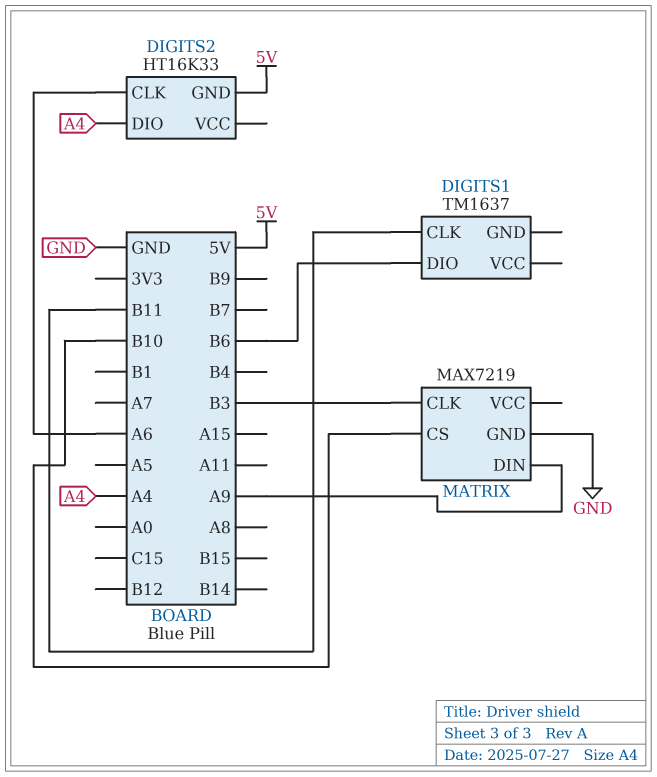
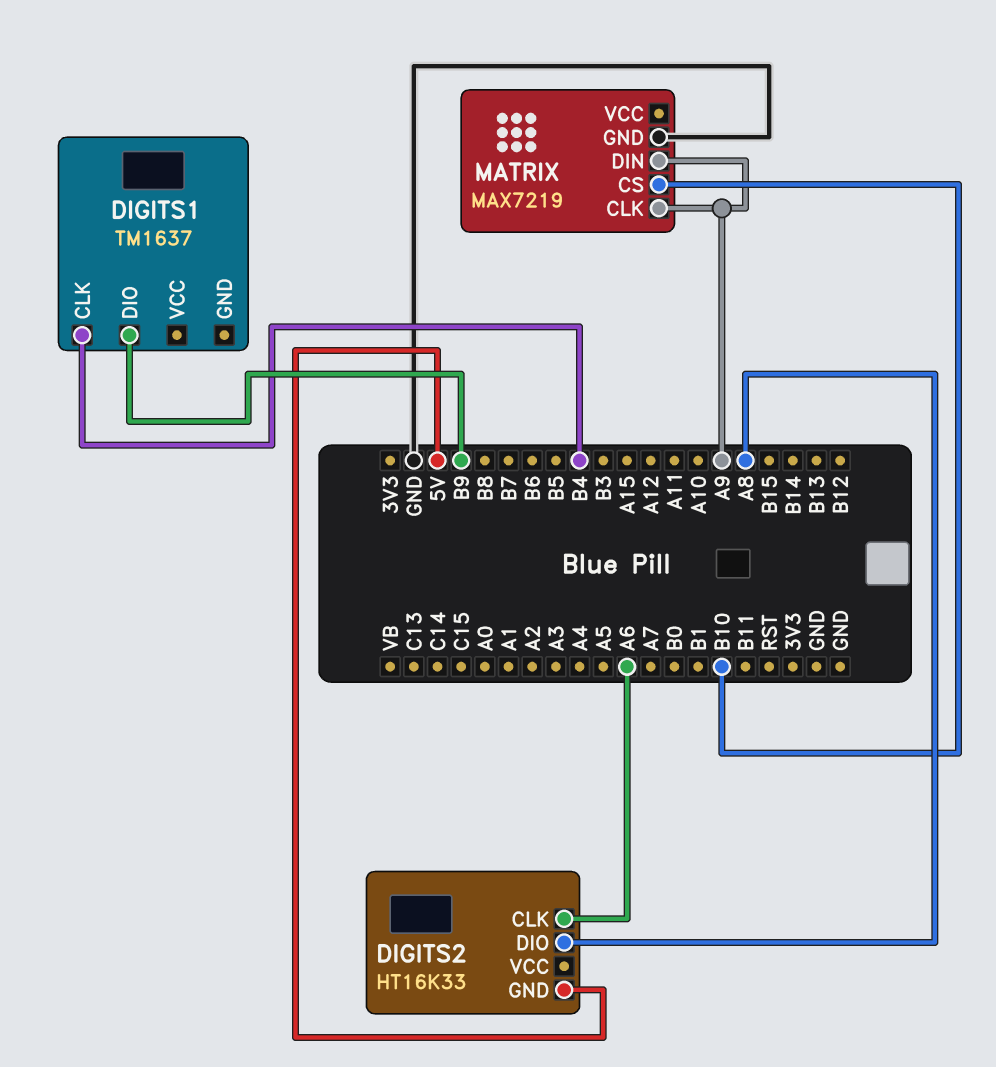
DIGITS1 pin CLK: B11 -> B4
DIGITS1 pin DIO: B6 -> B9
DIGITS2 pin DIO: A4 -> A8
MATRIX pin CLK: B3 -> A9

